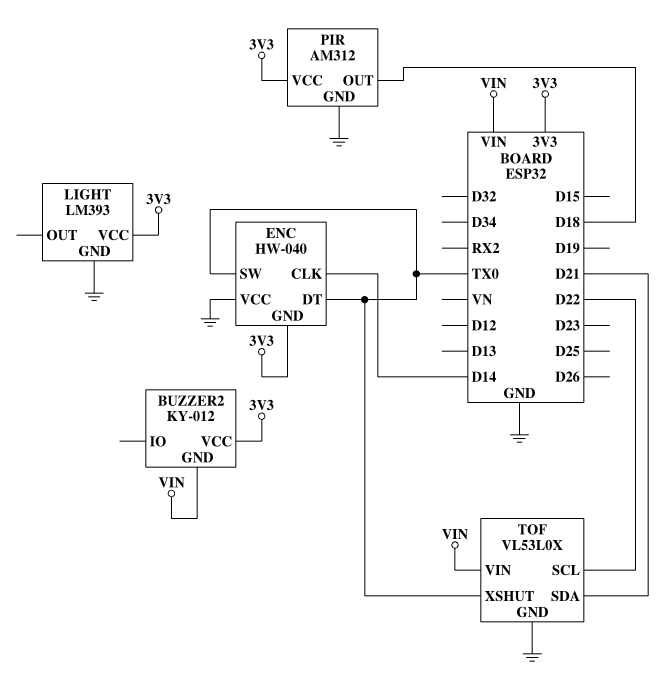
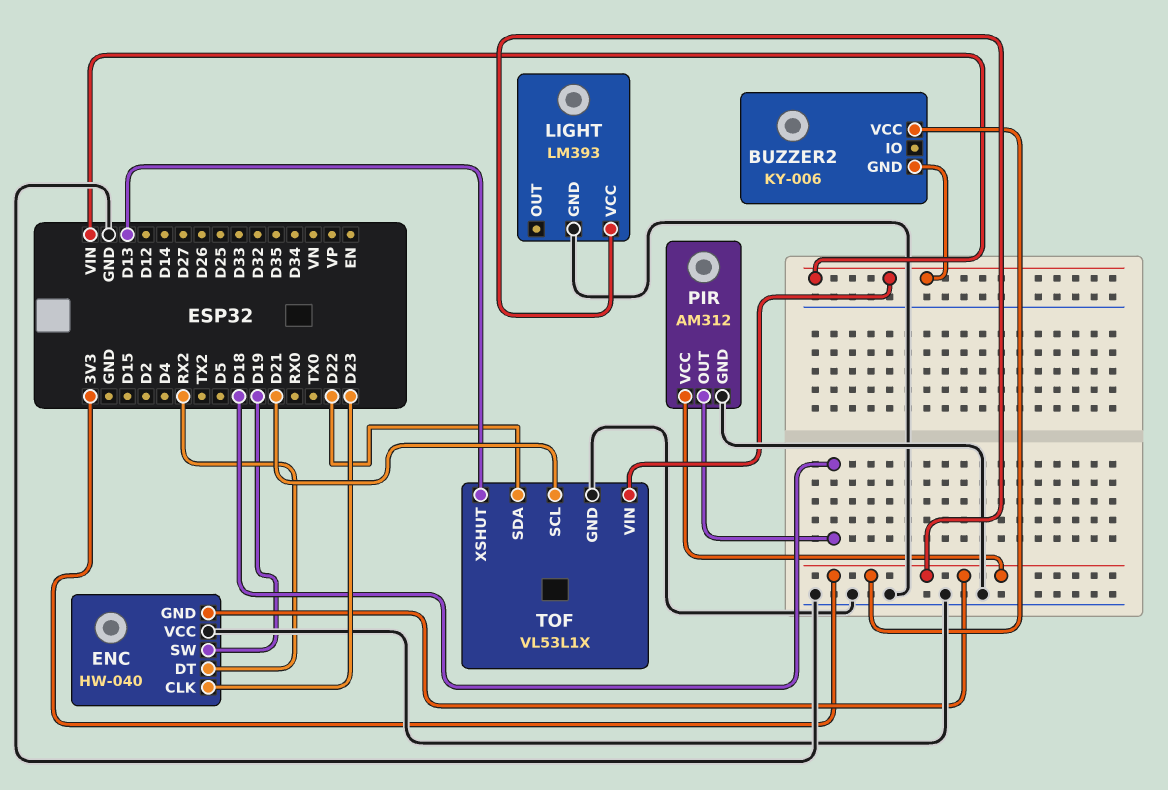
BUZZER2: KY-012 -> KY-006
ENC pin CLK: D14 -> D23
ENC pin DT: TX0 -> RX2
ENC pin SW: TX0 -> D19
TOF: VL53L0X -> VL53L1X
TOF pin SCL: D22 -> D21
TOF pin SDA: D21 -> D22
TOF pin XSHUT: TX0 -> D13

